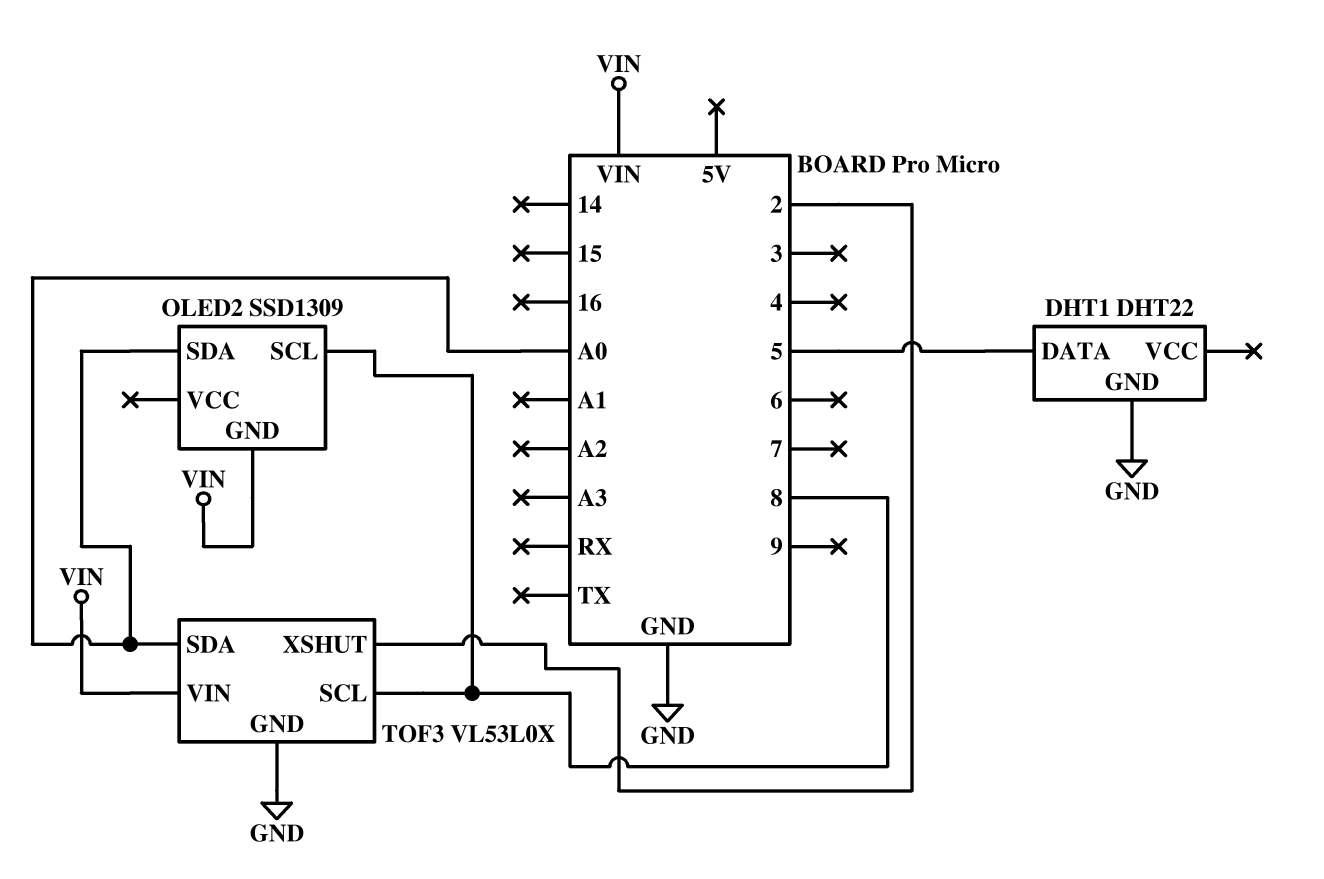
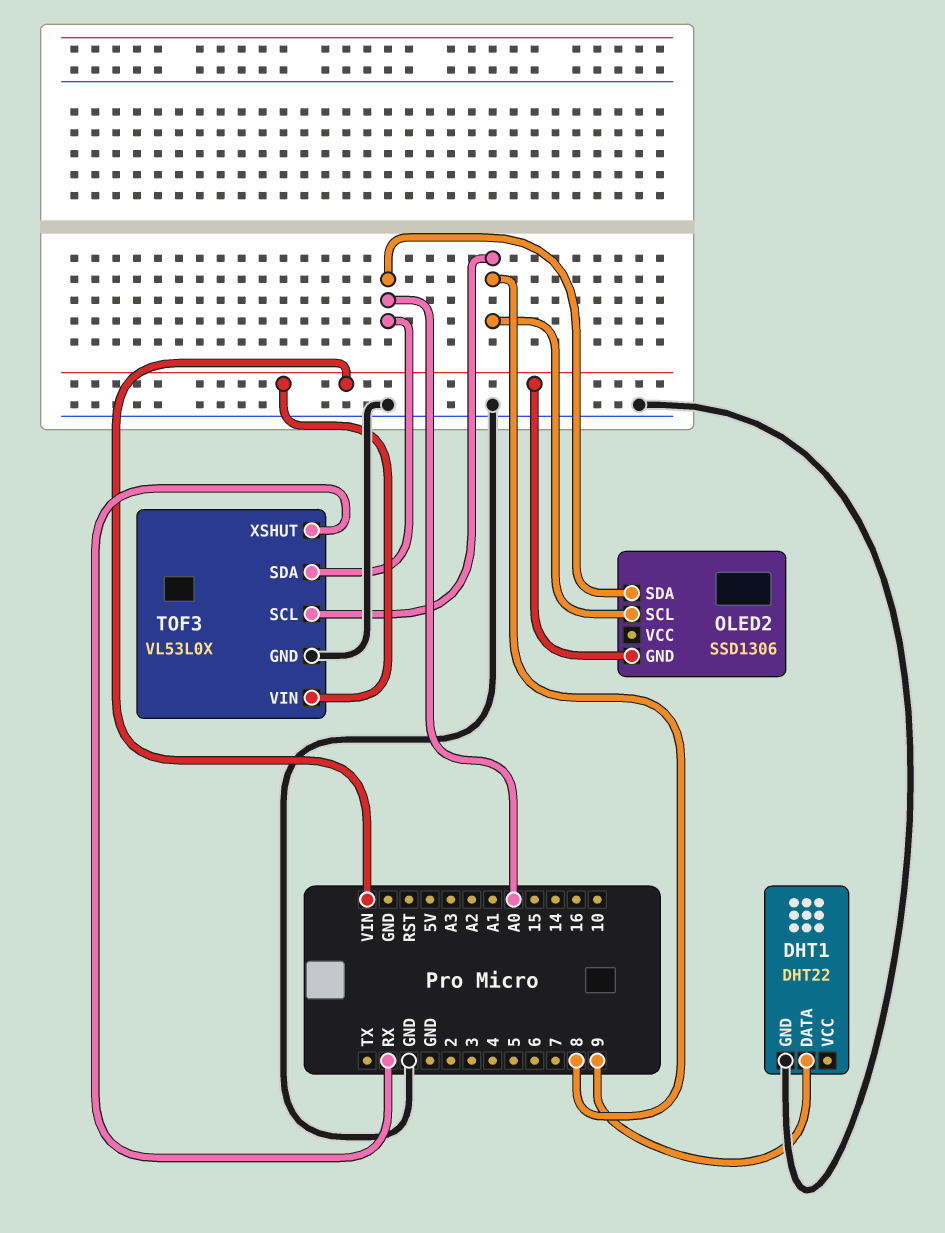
DHT1 pin DATA: 5 -> 9
OLED2: SSD1309 -> SSD1306
TOF3 pin XSHUT: 2 -> RX

